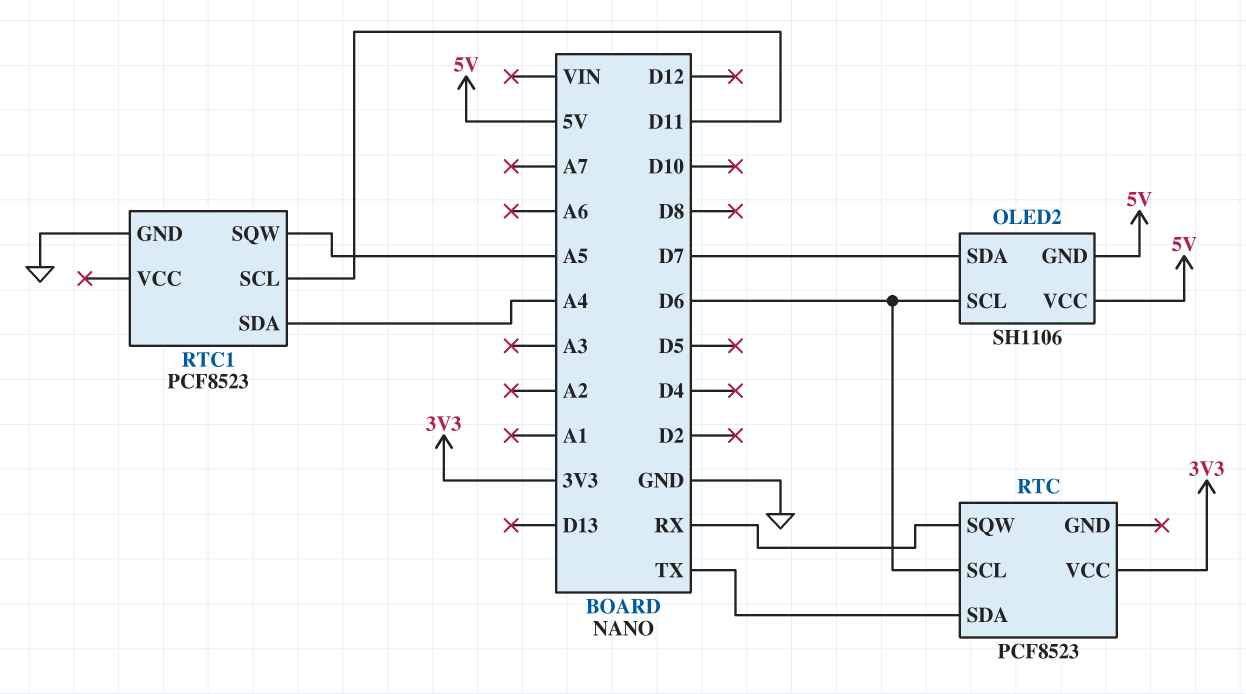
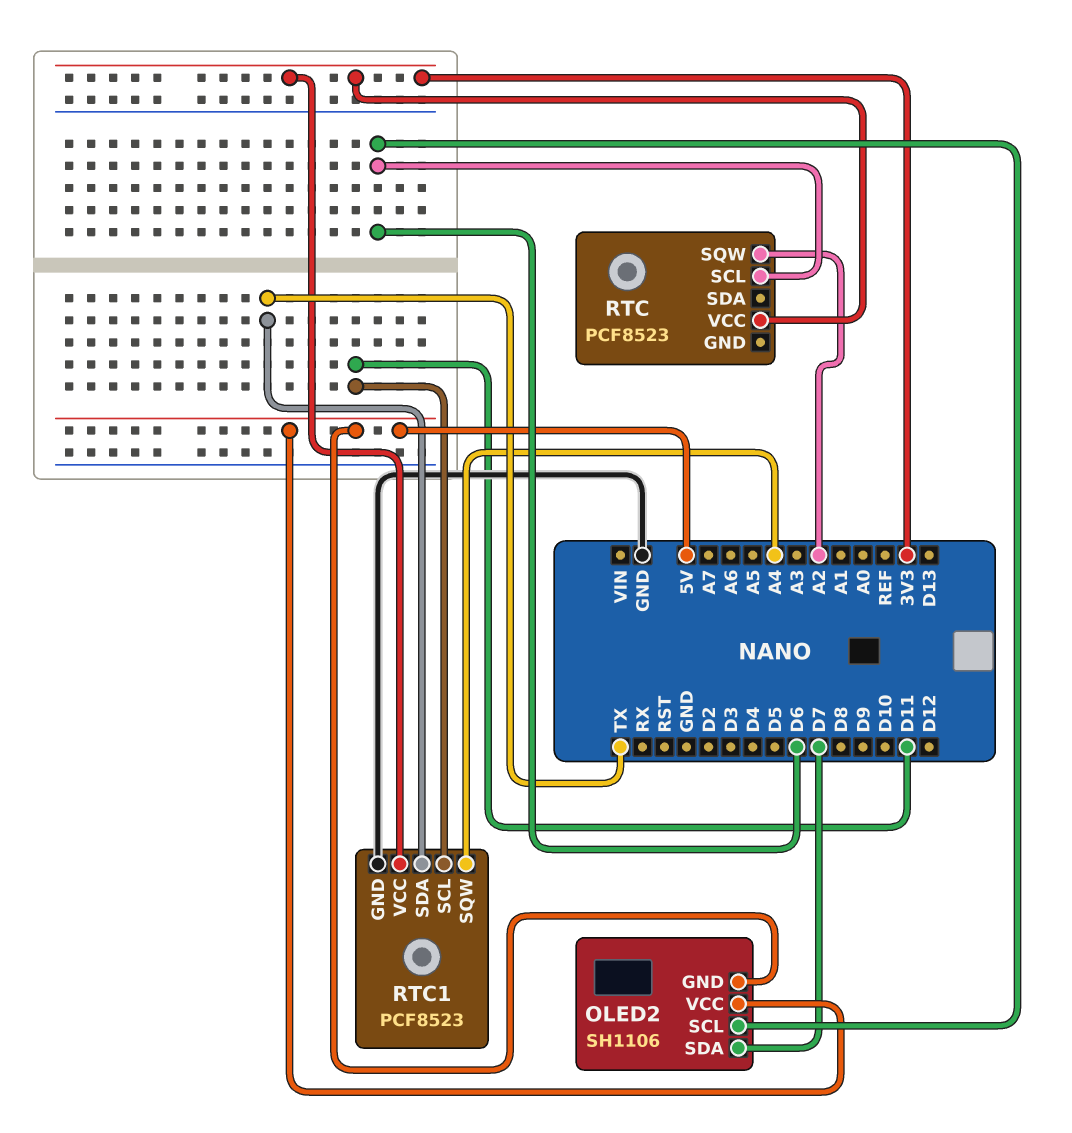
RTC pin SDA: TX -> none
RTC pin SQW: RX -> A2
RTC1 pin SDA: A4 -> TX
RTC1 pin SQW: A5 -> A4
RTC1 pin VCC: none -> 3V3

